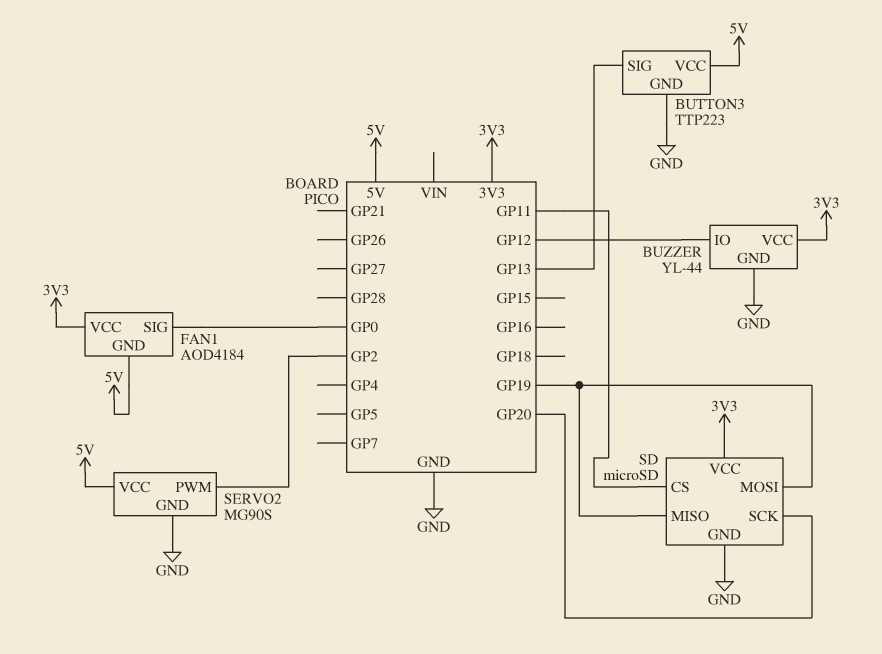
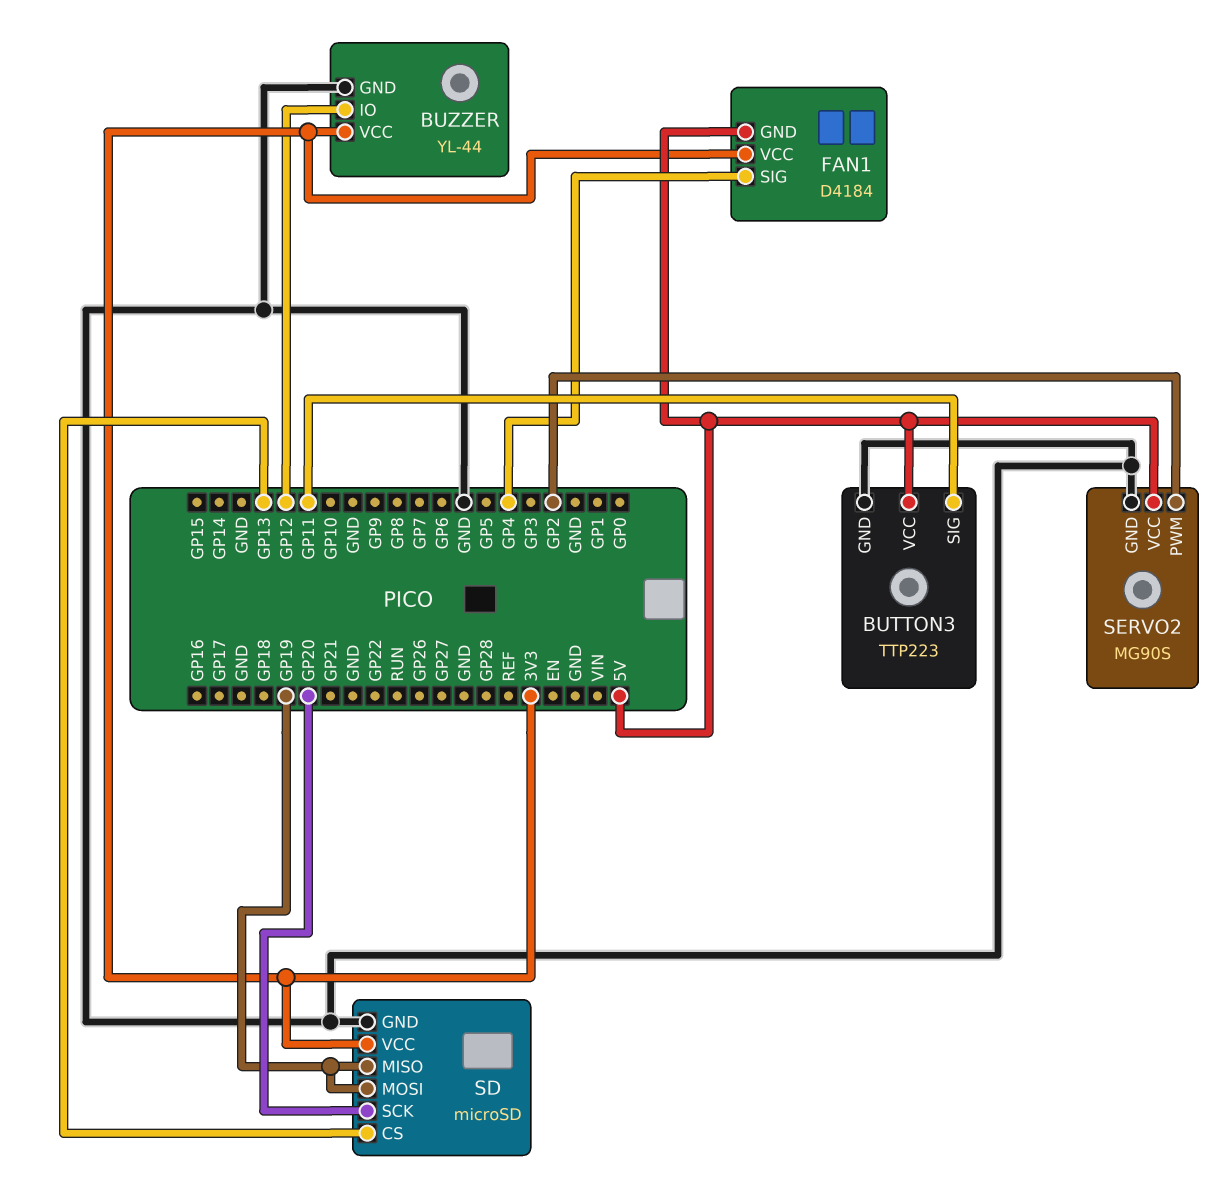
BUTTON3 pin SIG: GP13 -> GP11
FAN1: AOD4184 -> D4184
FAN1 pin SIG: GP0 -> GP4
SD pin CS: GP11 -> GP13

